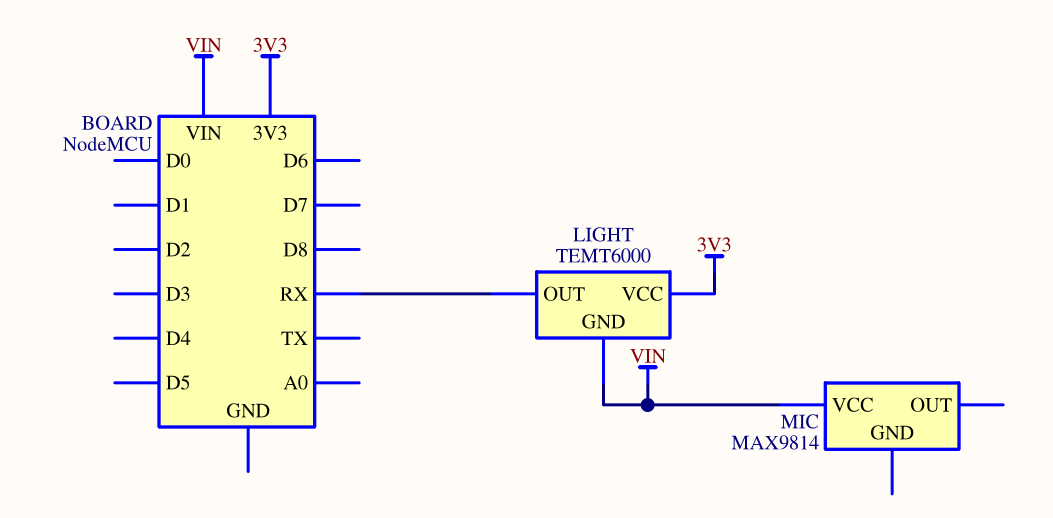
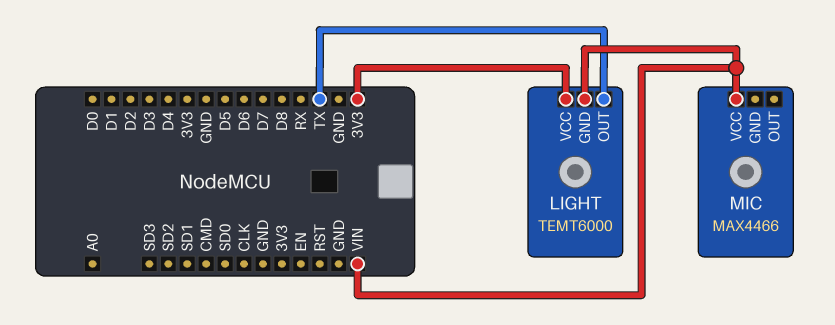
LIGHT pin OUT: RX -> TX
MIC: MAX9814 -> MAX4466

